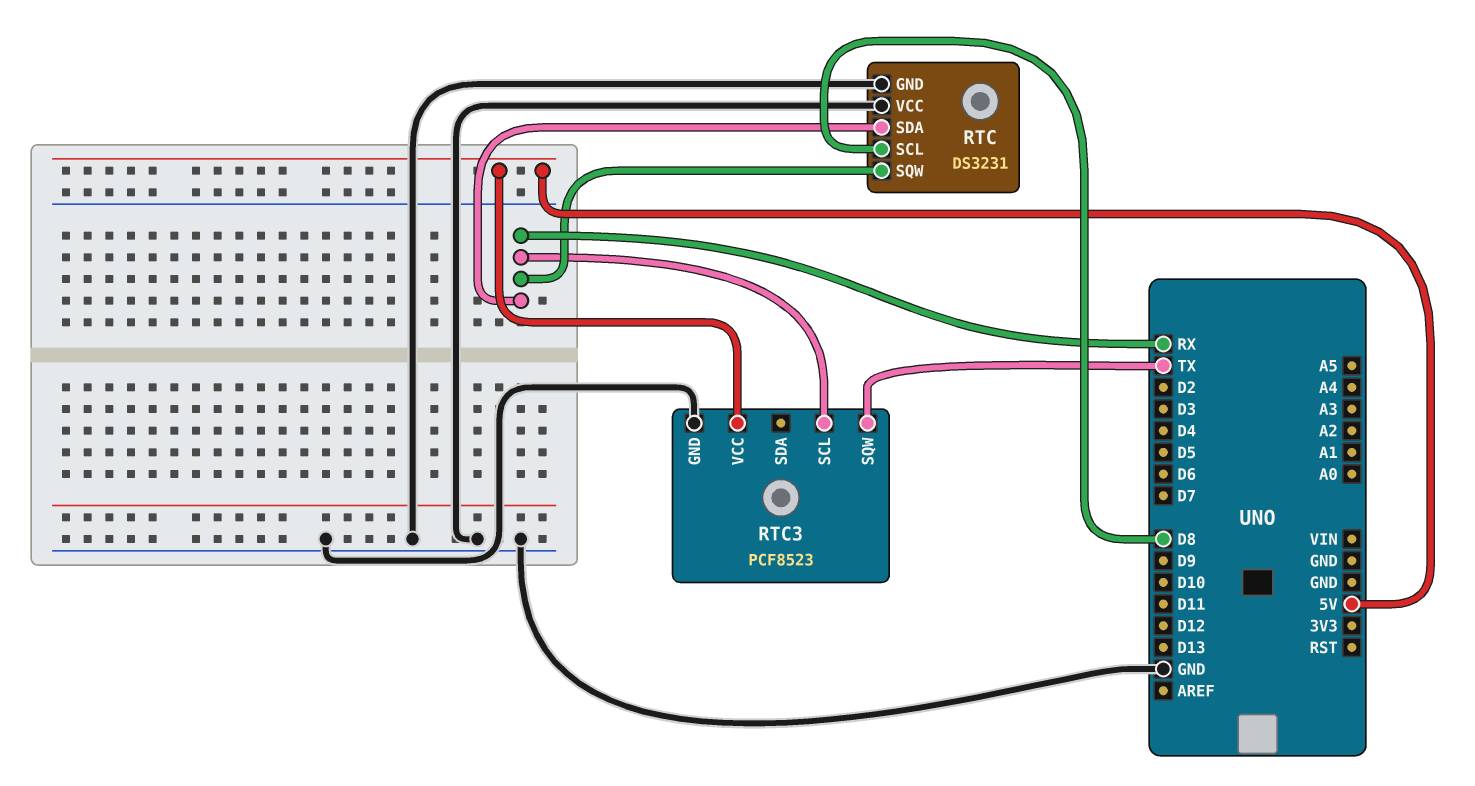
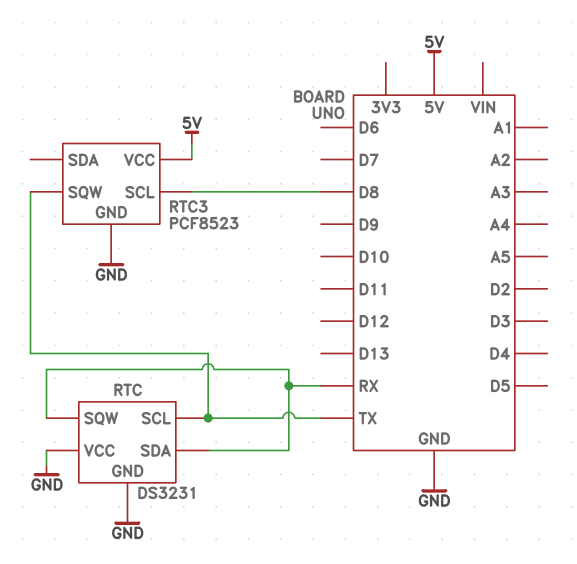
RTC pin SCL: D8 -> TX
RTC3 pin SCL: RX -> D8

